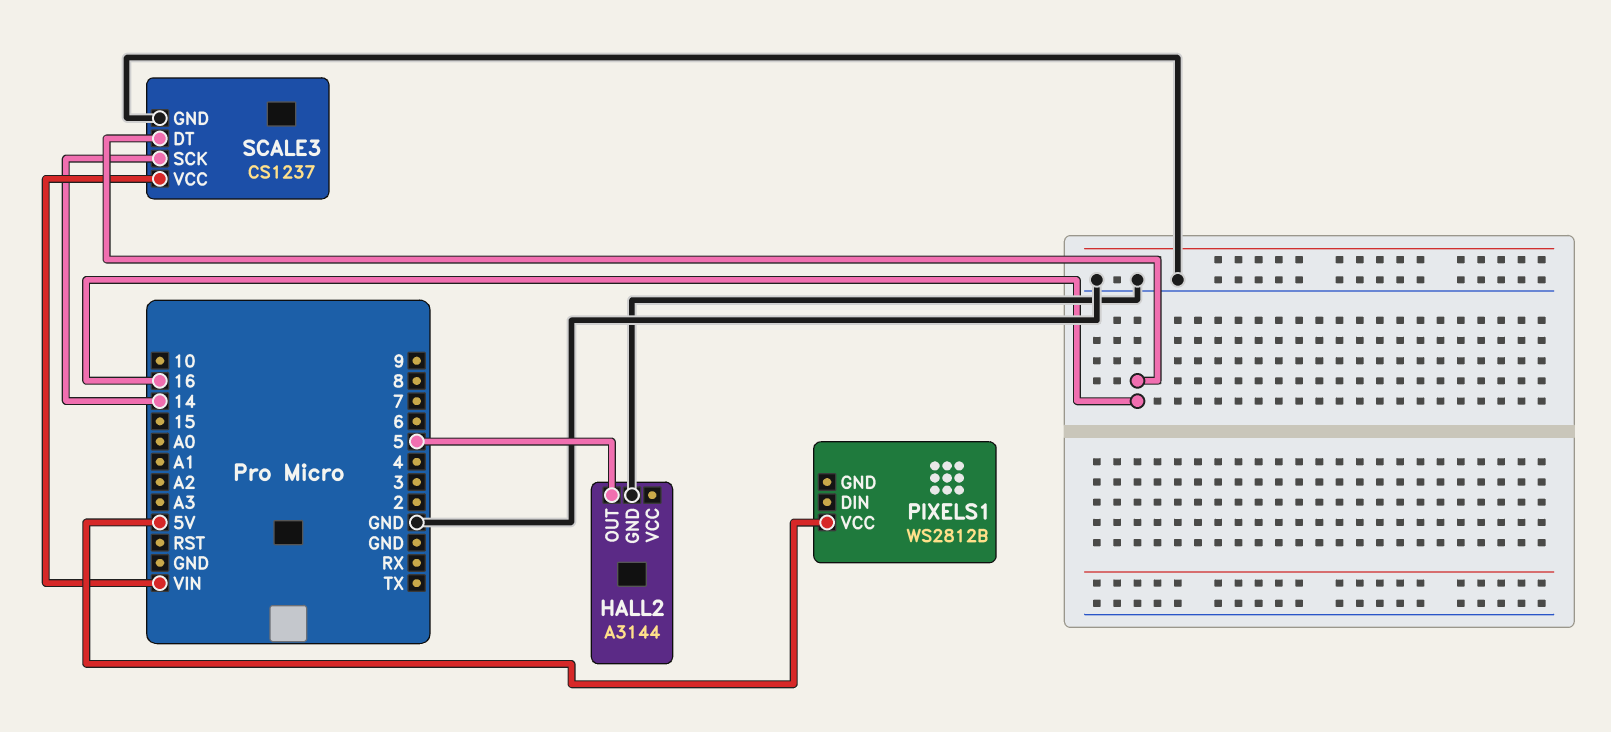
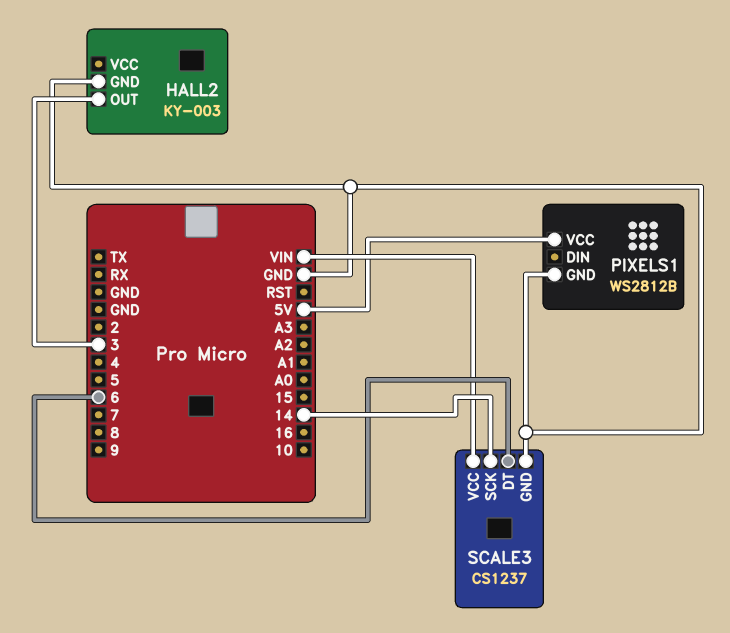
HALL2: A3144 -> KY-003
HALL2 pin OUT: 5 -> 3
PIXELS1 pin GND: none -> GND
SCALE3 pin DT: 16 -> 6

